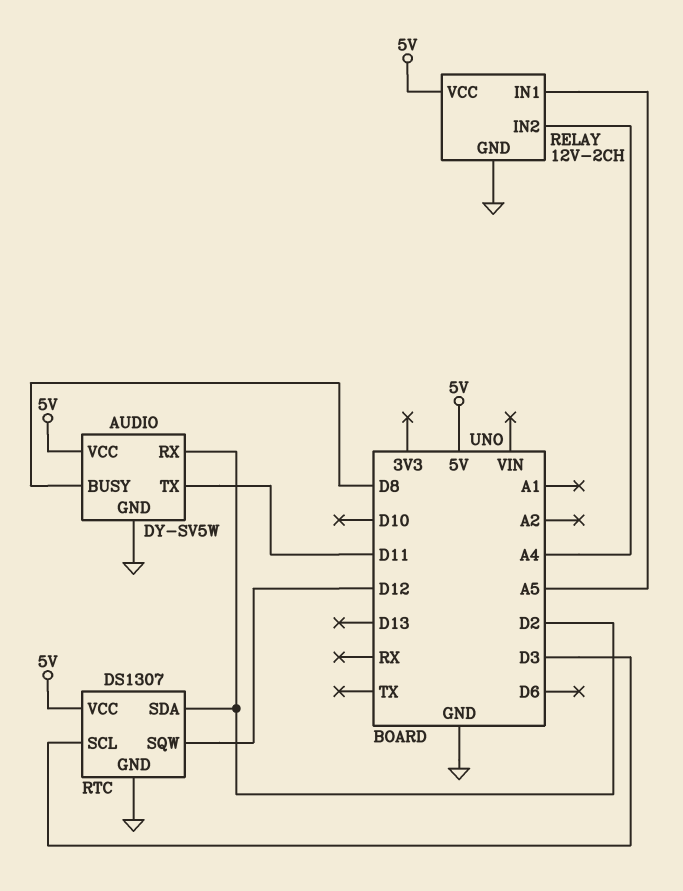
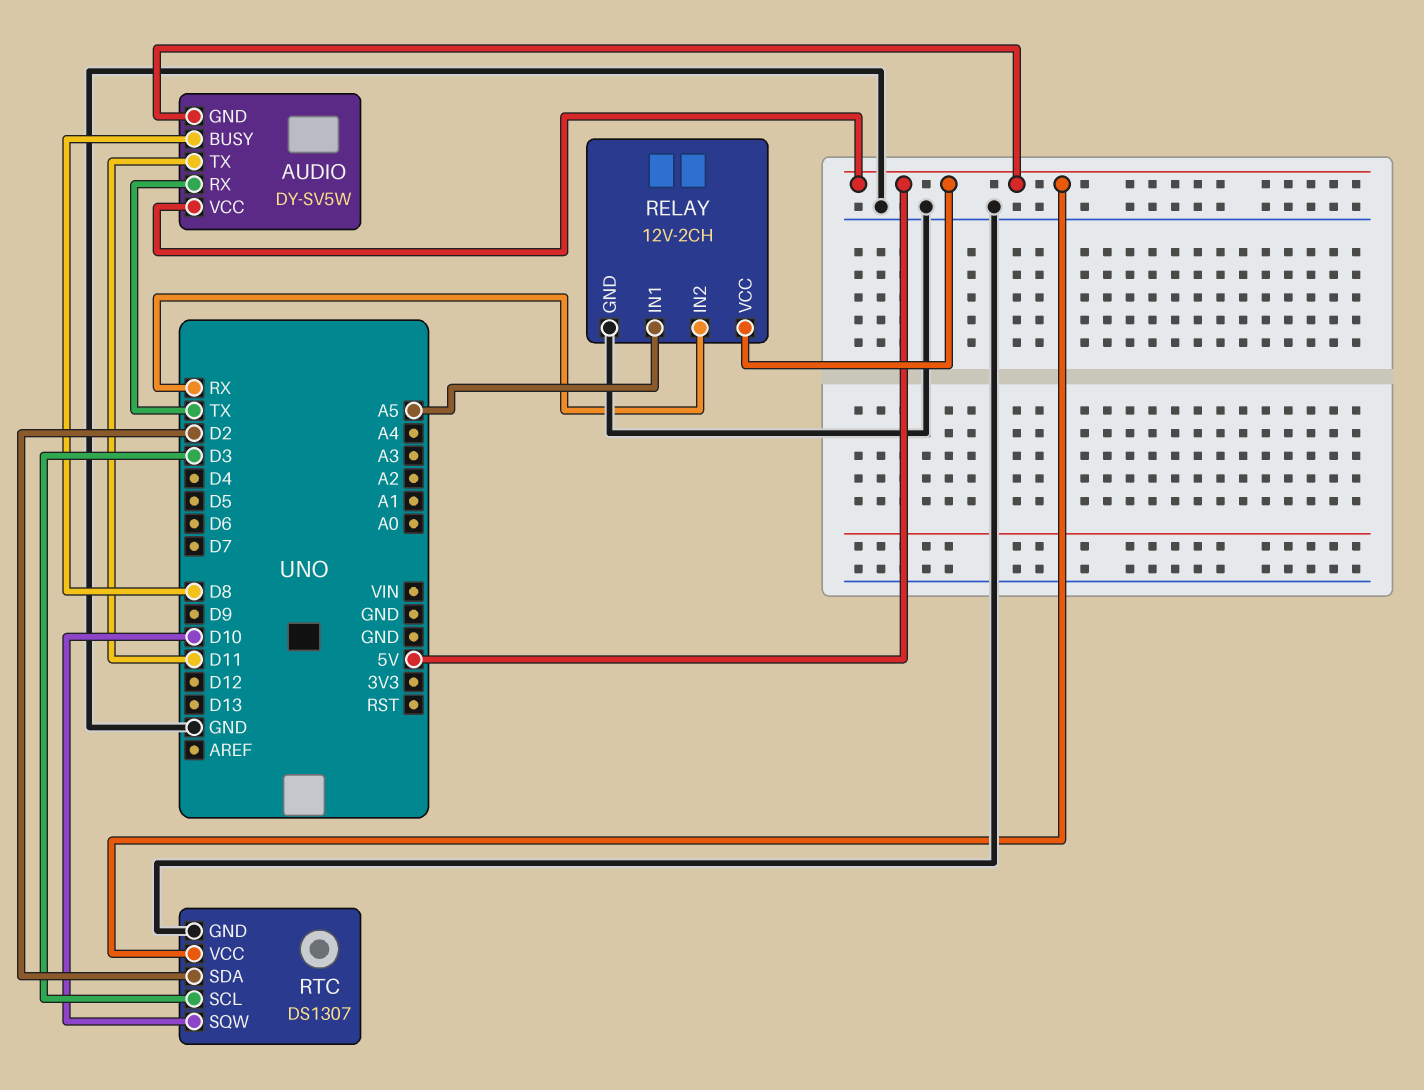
AUDIO pin GND: GND -> 5V
AUDIO pin RX: D2 -> TX
RELAY pin IN2: A4 -> RX
RTC pin SQW: D12 -> D10

